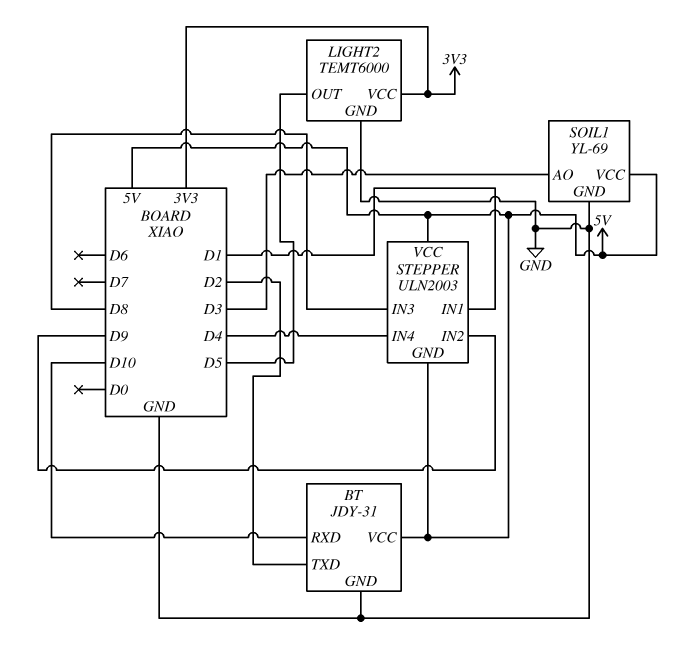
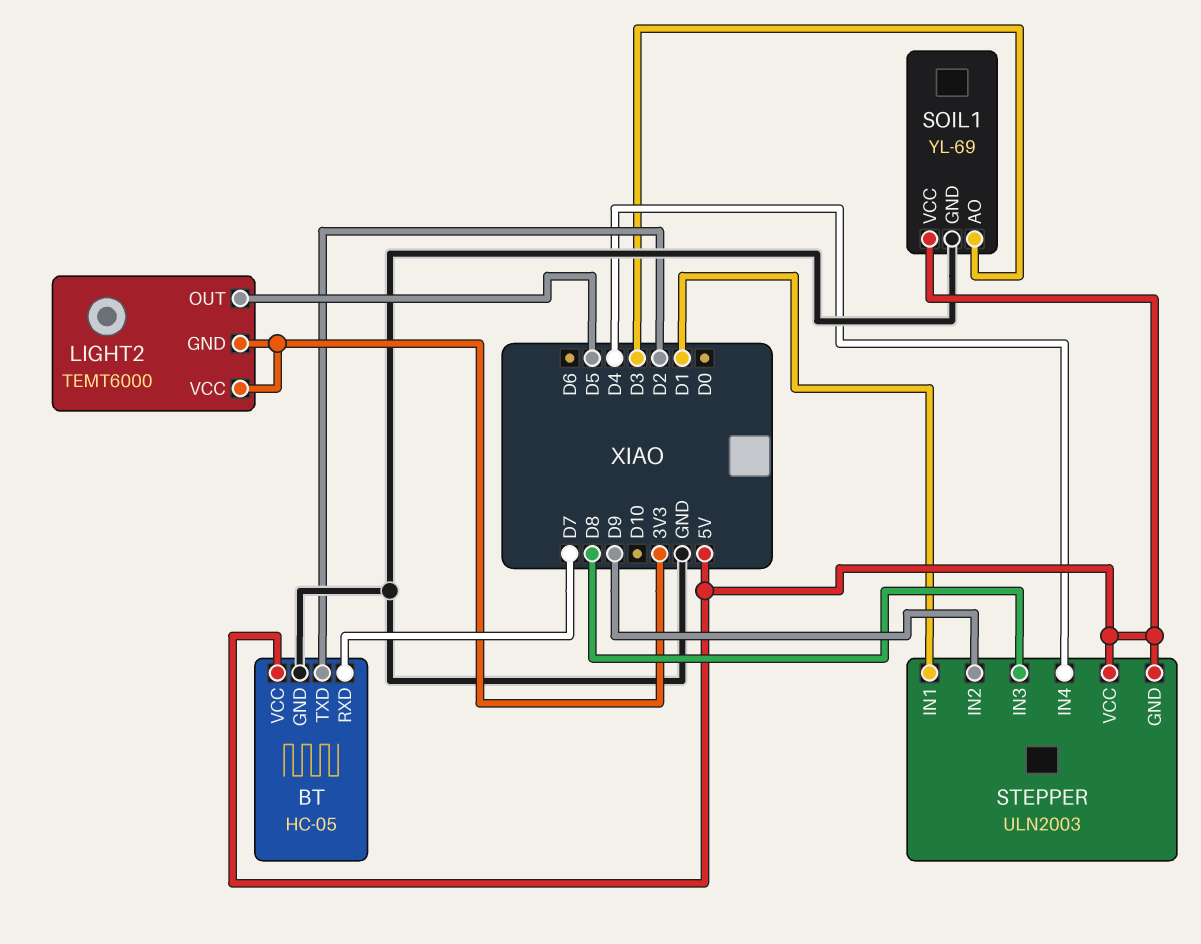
BT: JDY-31 -> HC-05
BT pin RXD: D10 -> D7
LIGHT2 pin GND: GND -> 3V3

